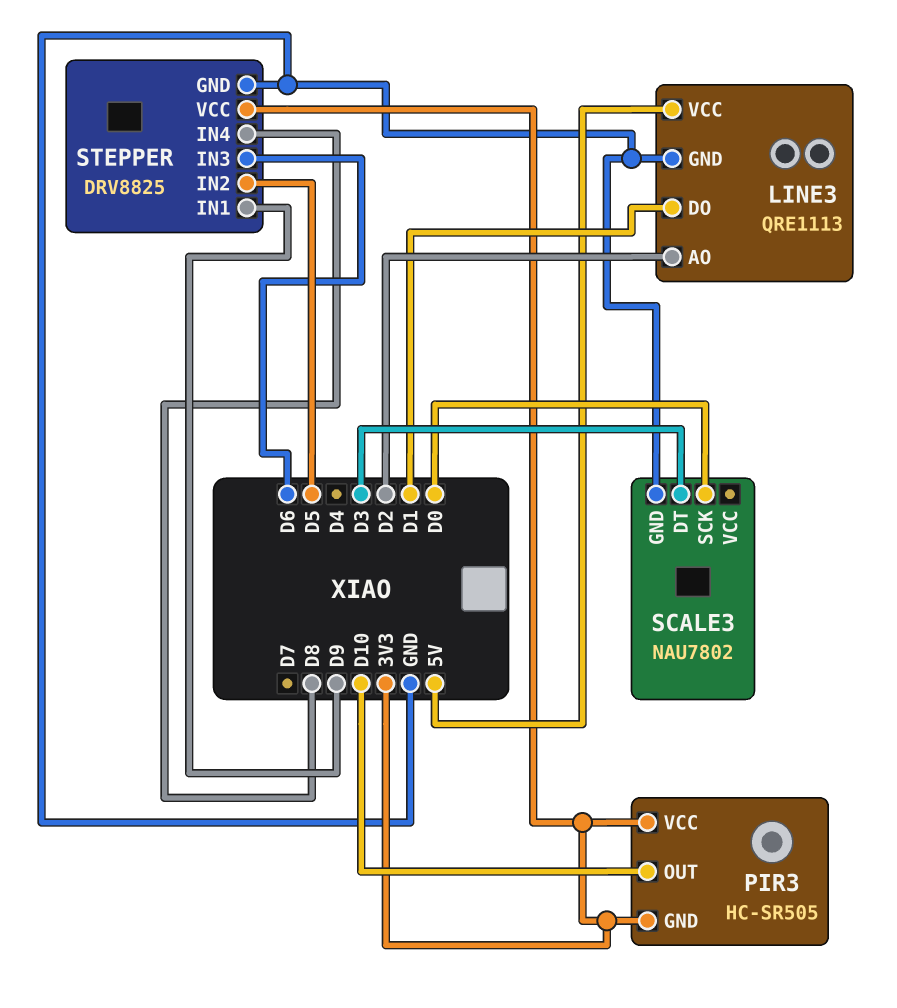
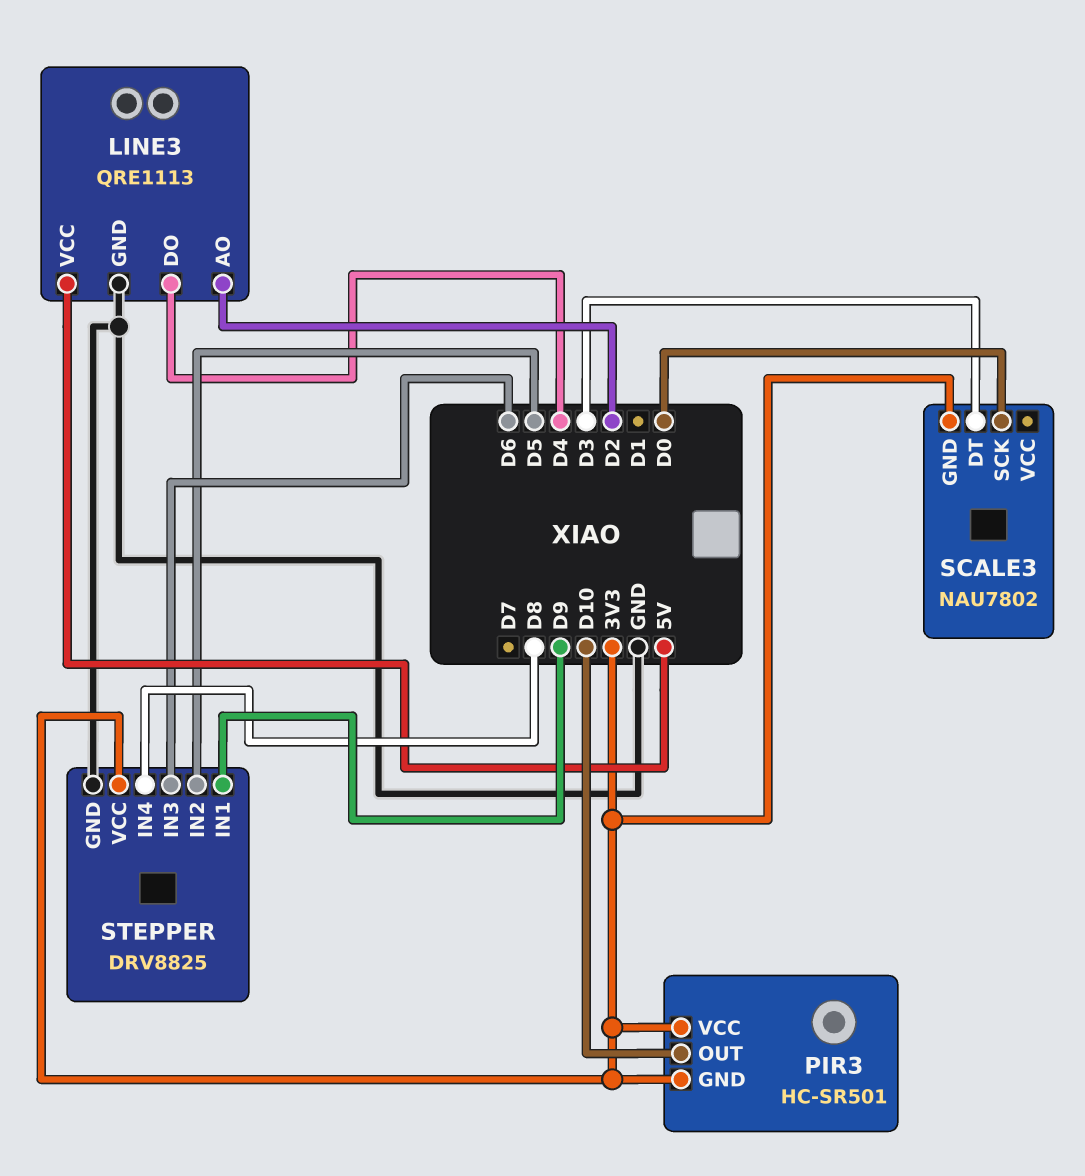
LINE3 pin DO: D1 -> D4
PIR3: HC-SR505 -> HC-SR501
SCALE3 pin GND: GND -> 3V3

